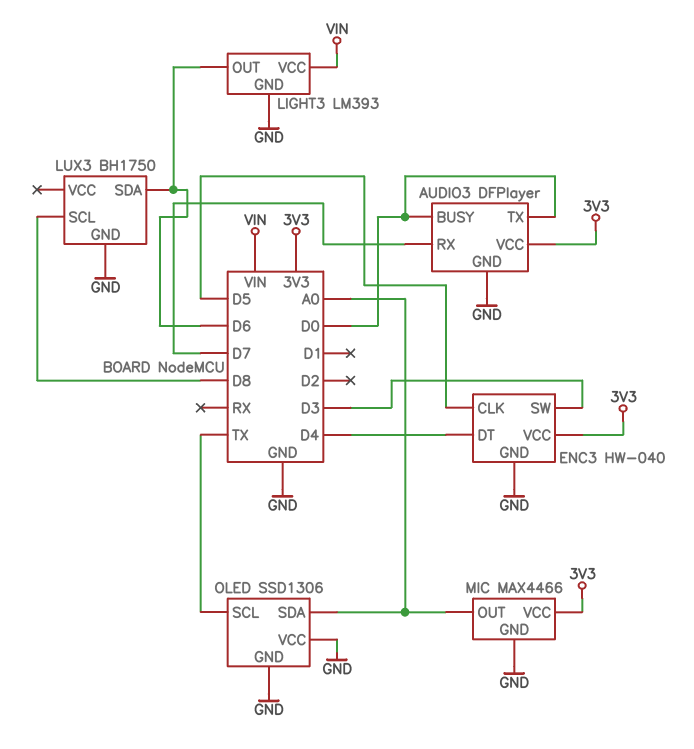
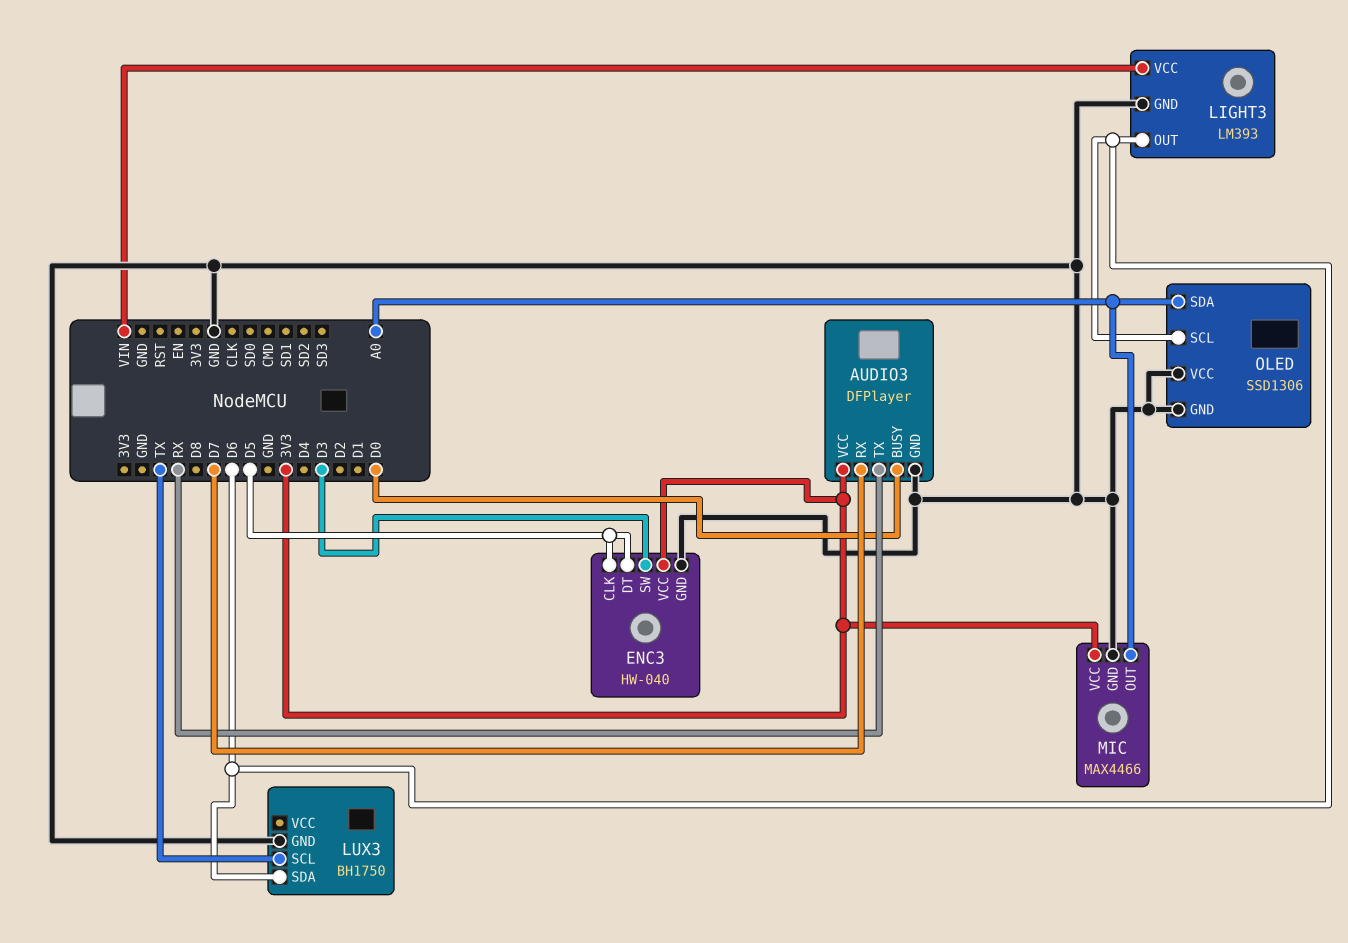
AUDIO3 pin TX: D0 -> RX
ENC3 pin DT: D4 -> D5
LUX3 pin SCL: D8 -> TX
OLED pin SCL: TX -> D6

